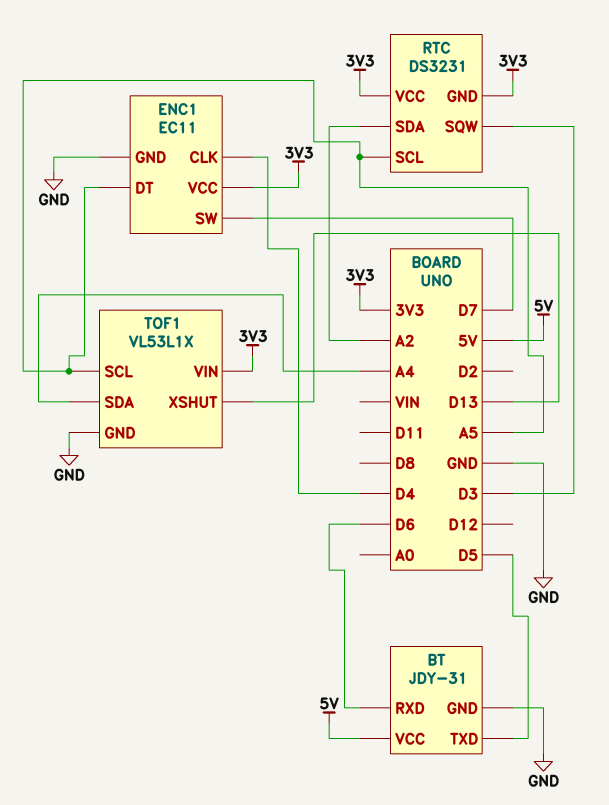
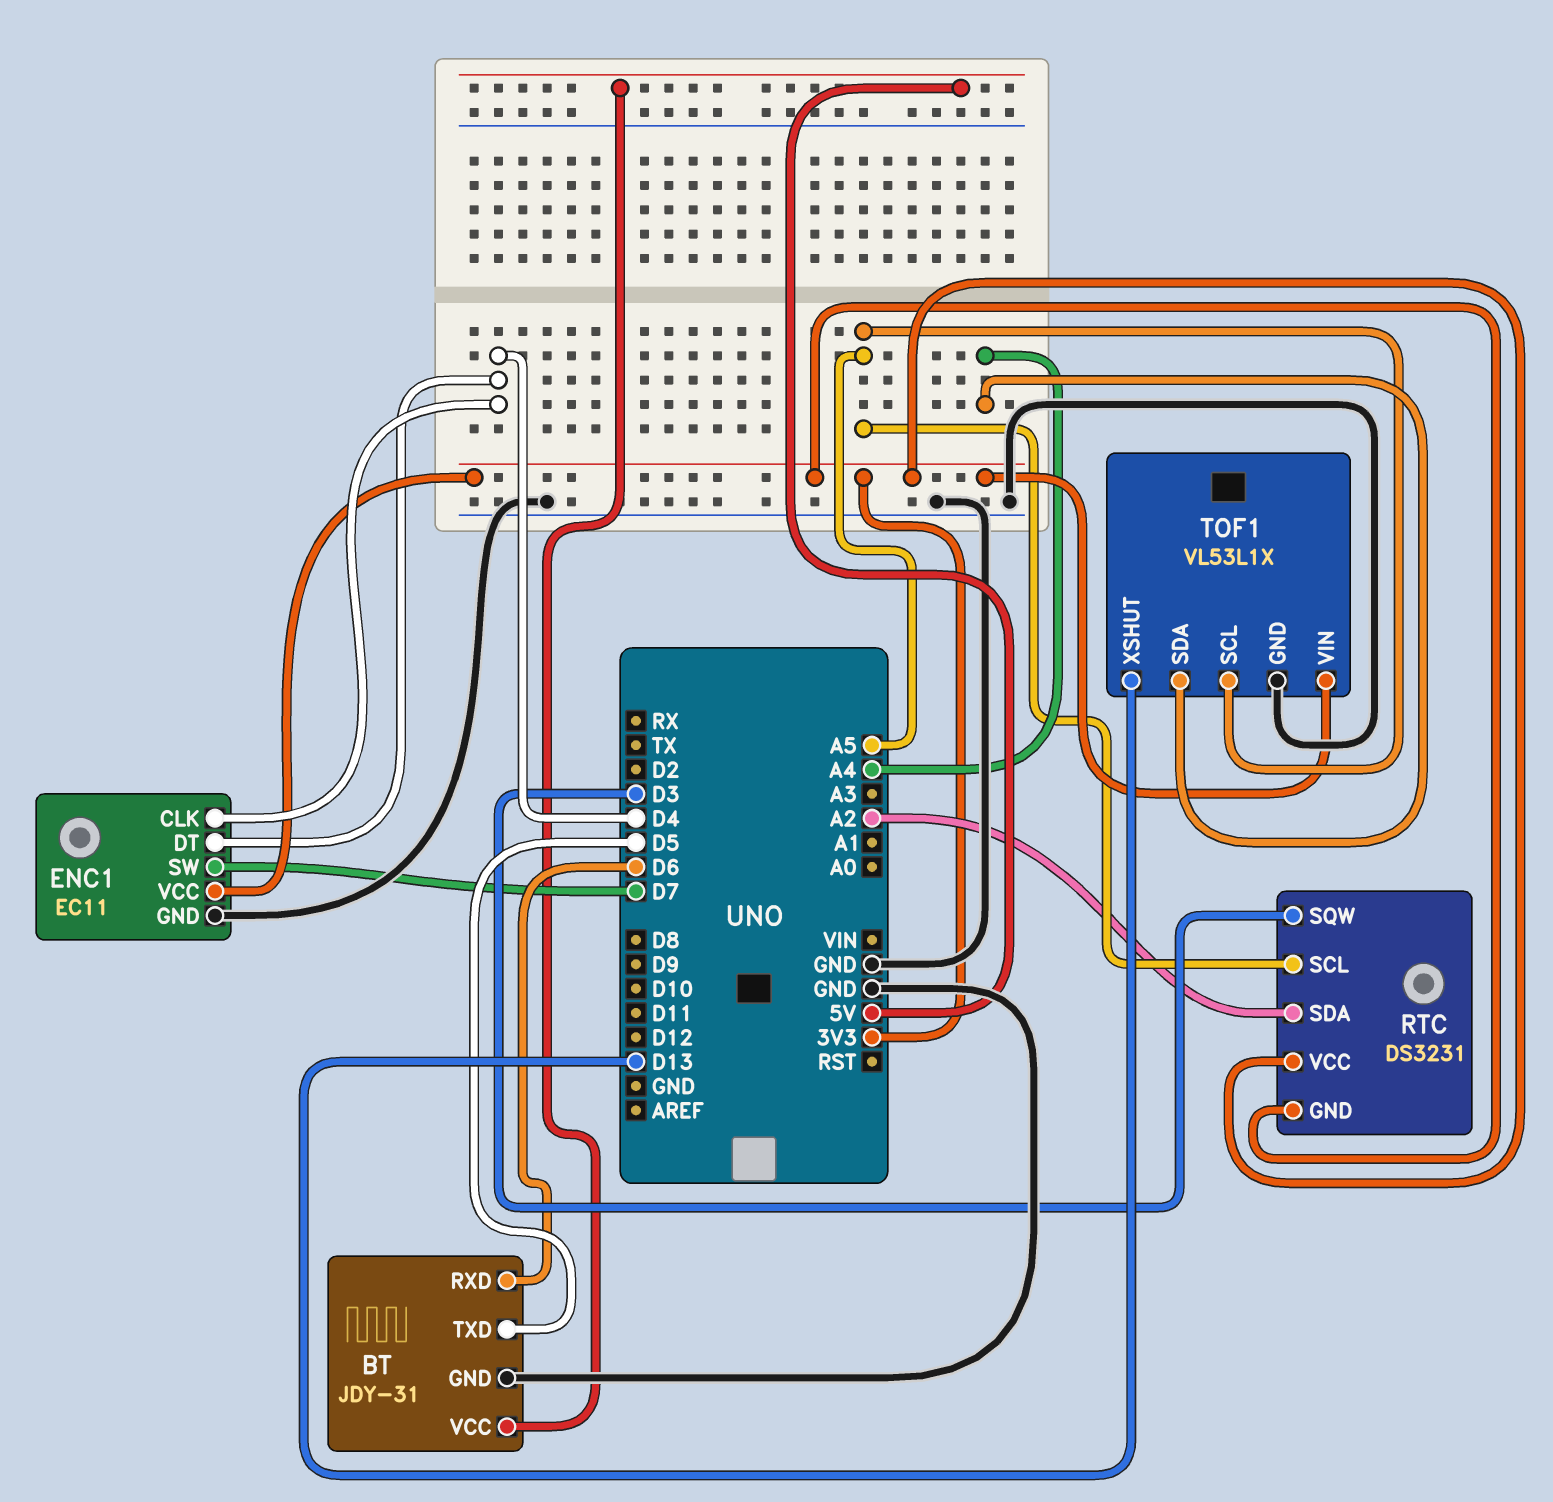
ENC1 pin DT: A5 -> D4

